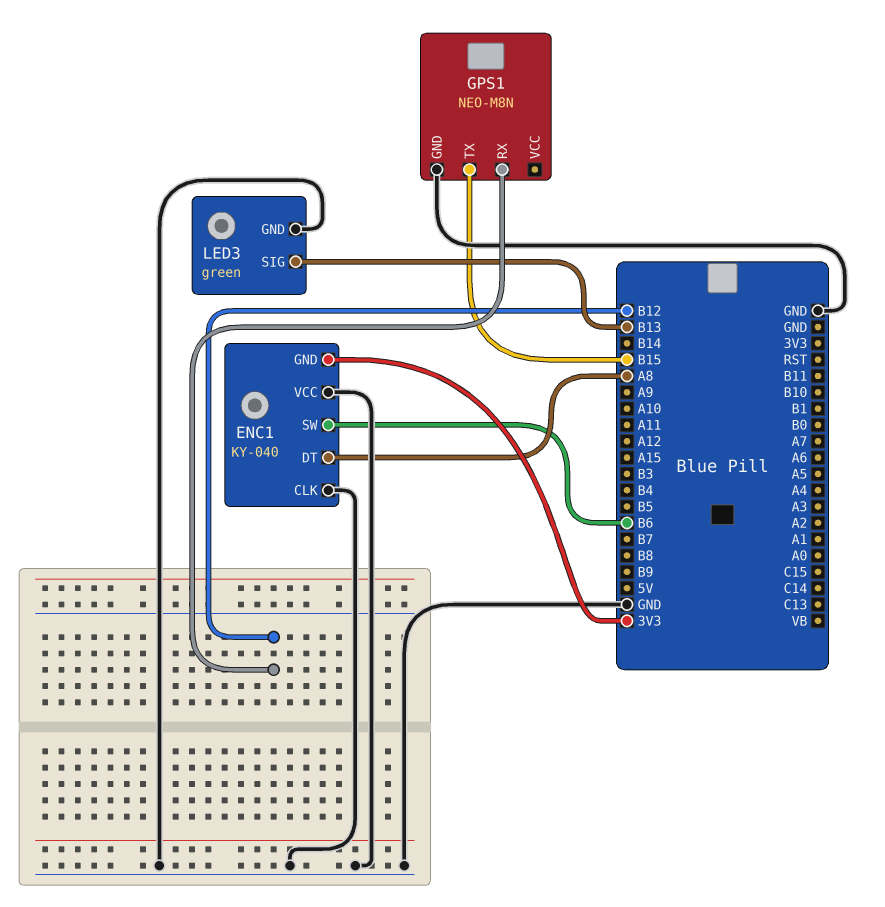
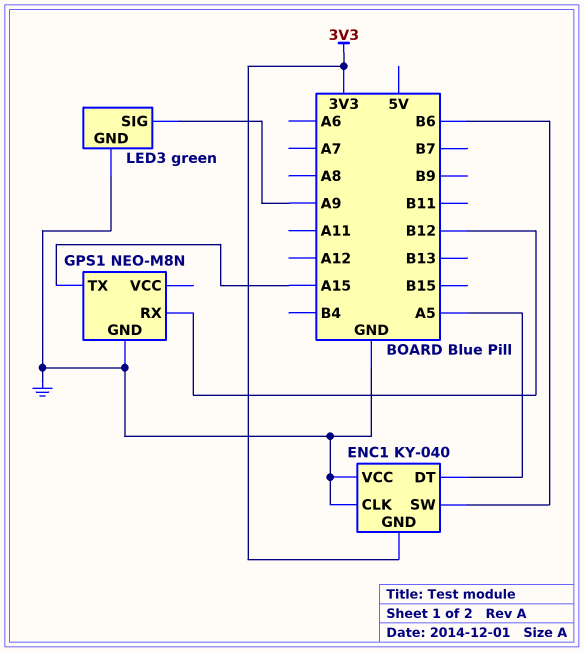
ENC1 pin DT: A8 -> A5
GPS1 pin TX: B15 -> A15
LED3 pin SIG: B13 -> A9

